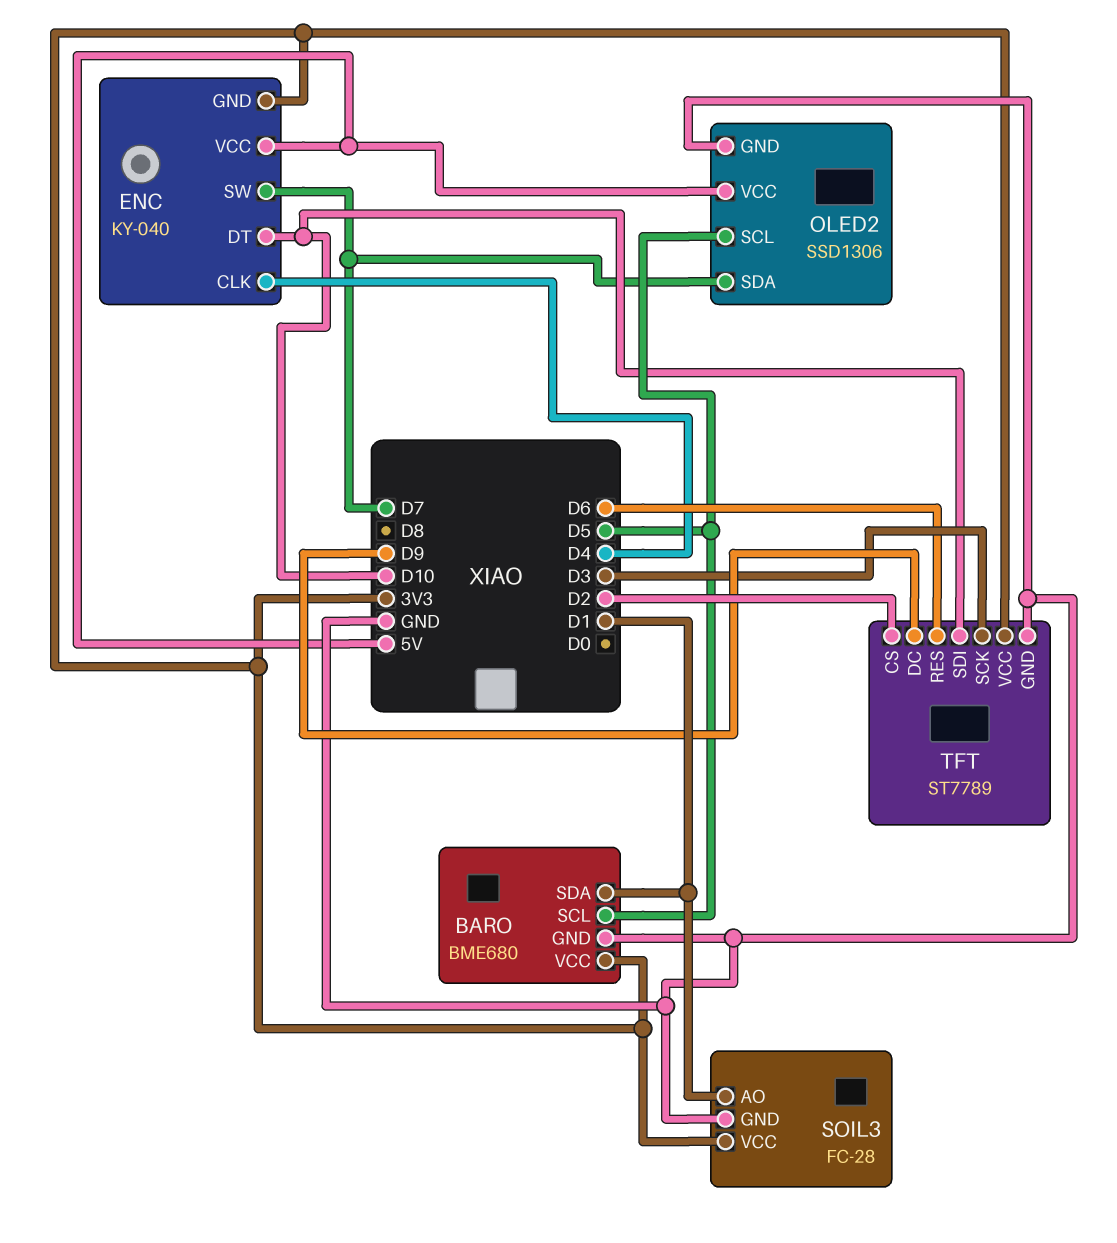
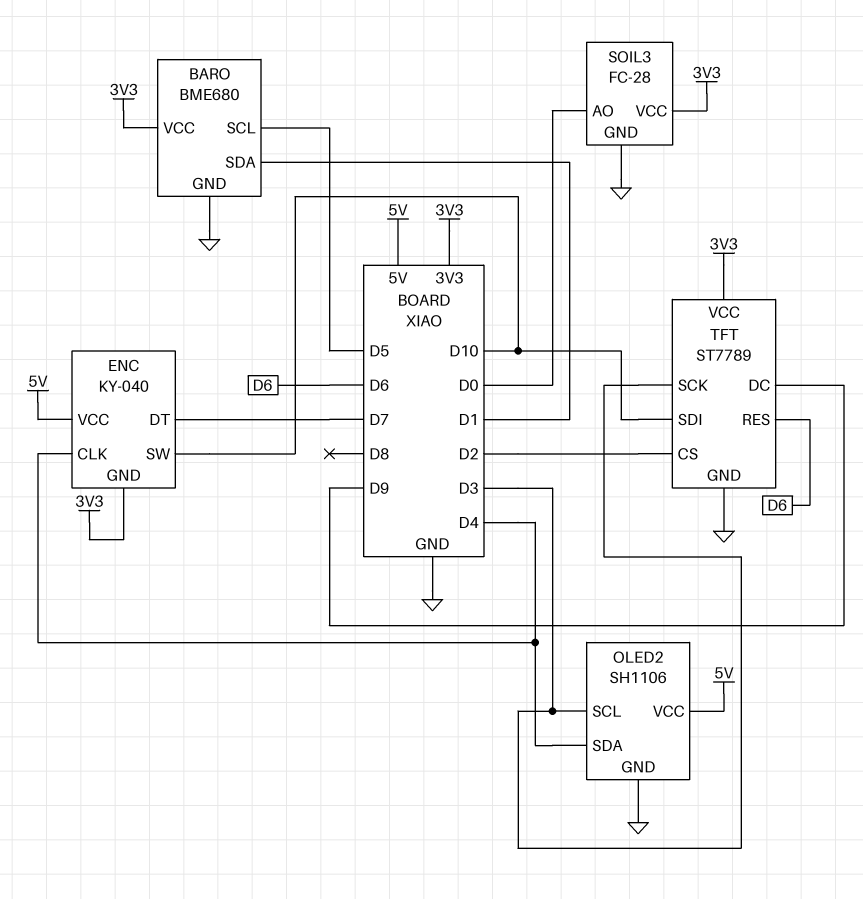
ENC pin DT: D10 -> D7
ENC pin SW: D7 -> D10
OLED2: SSD1306 -> SH1106
OLED2 pin SCL: D5 -> D3
OLED2 pin SDA: D7 -> D4
SOIL3 pin AO: D1 -> D0

